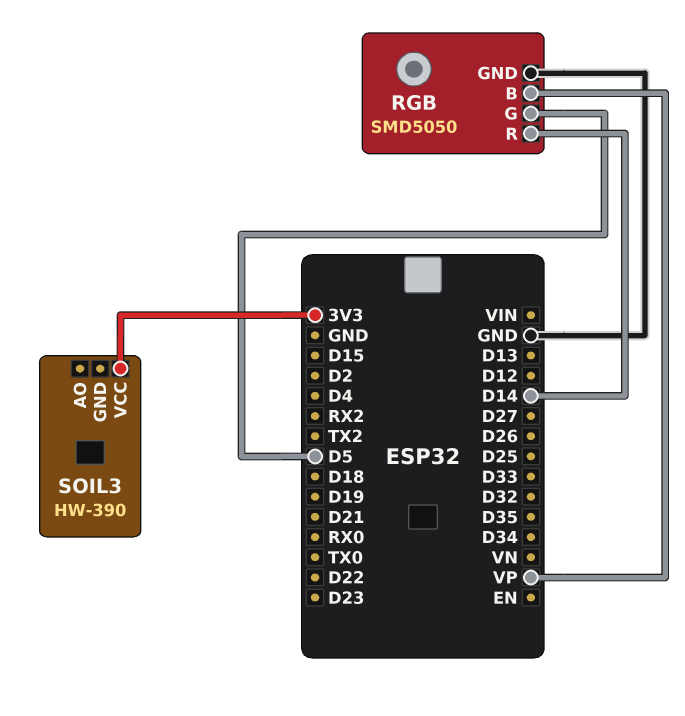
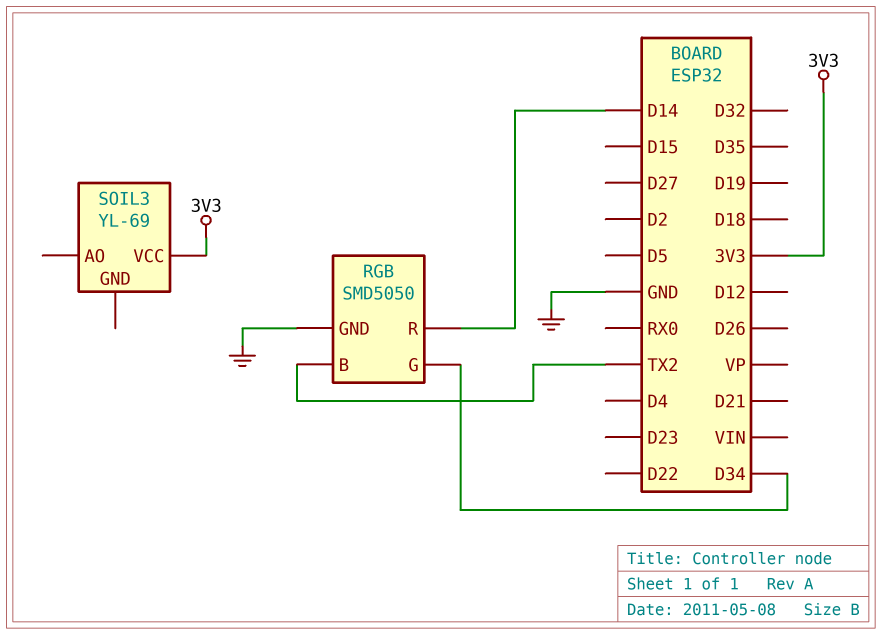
RGB pin B: VP -> TX2
RGB pin G: D5 -> D34
SOIL3: HW-390 -> YL-69

